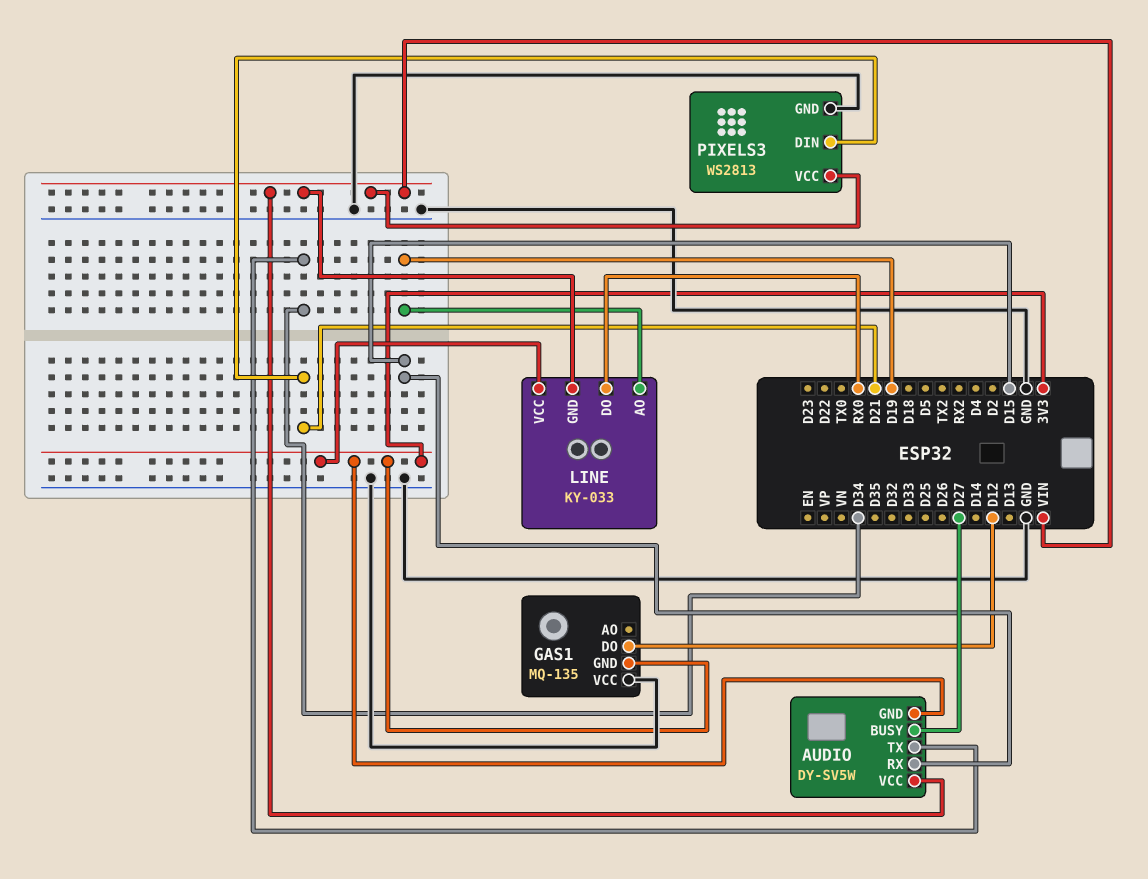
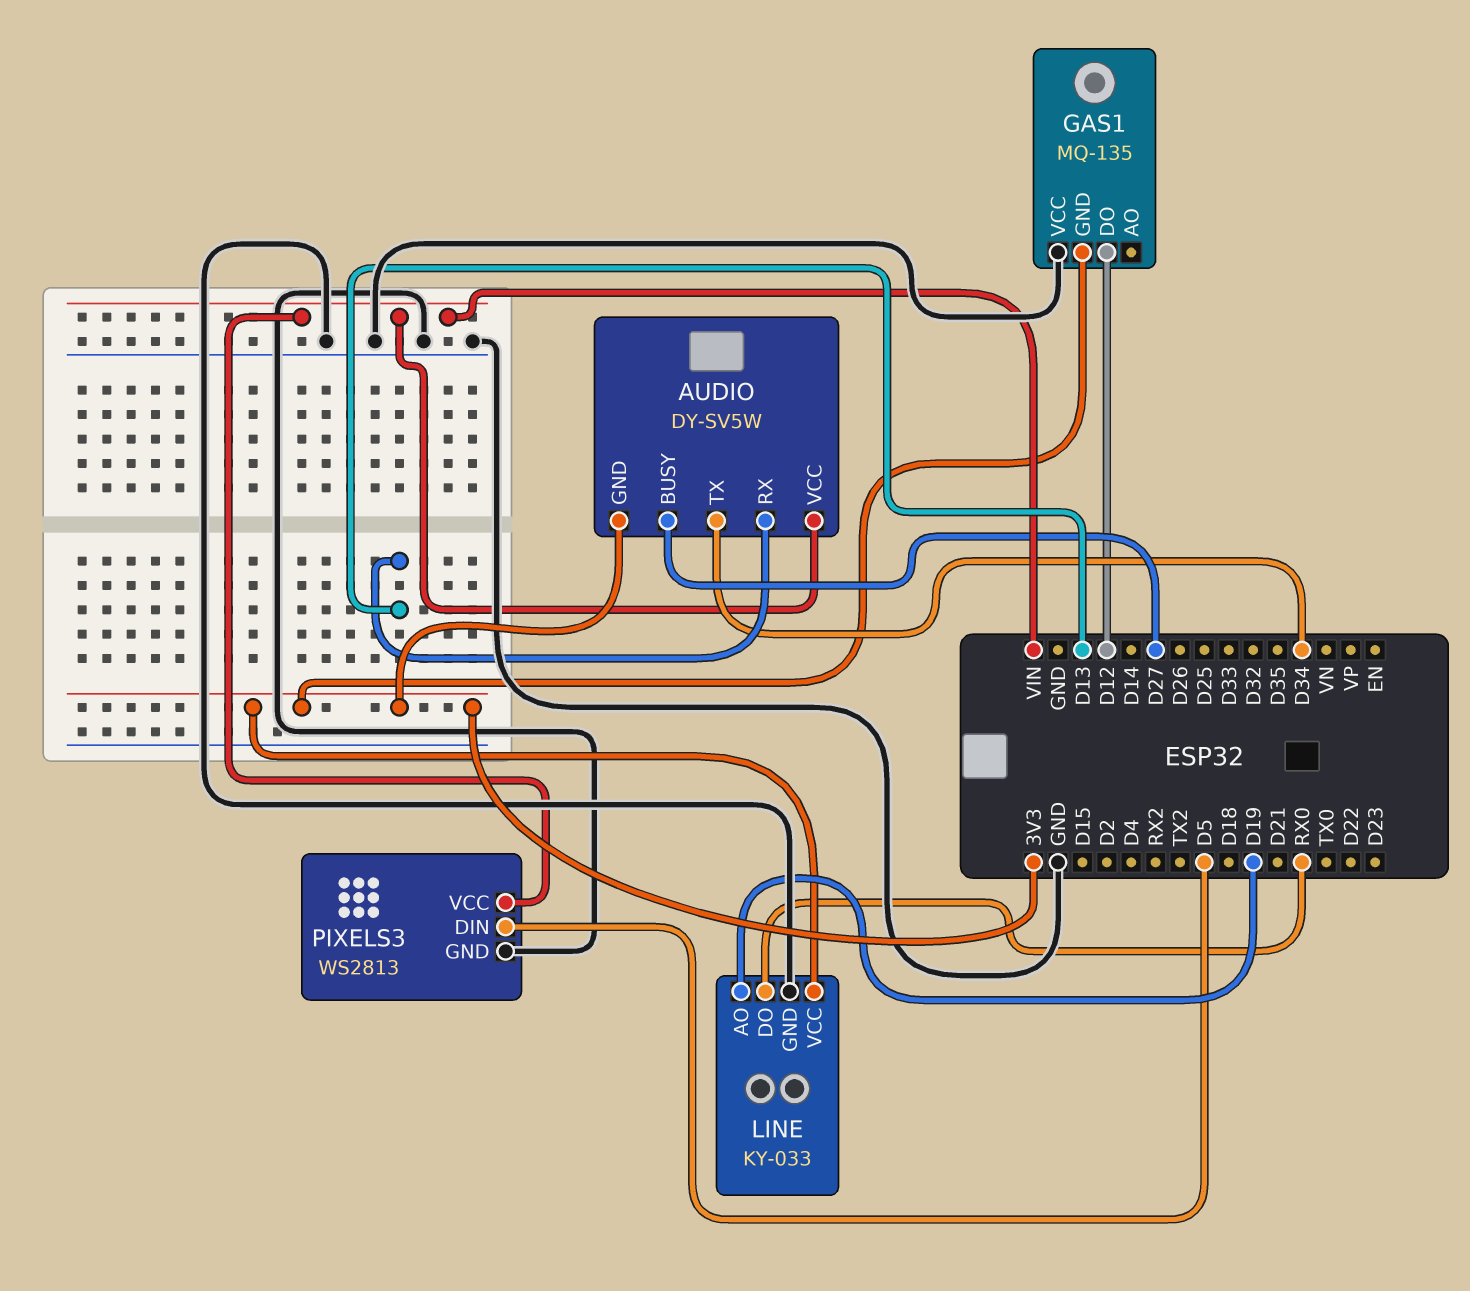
AUDIO pin RX: D15 -> D13
LINE pin GND: VIN -> GND
PIXELS3 pin DIN: D21 -> D5

